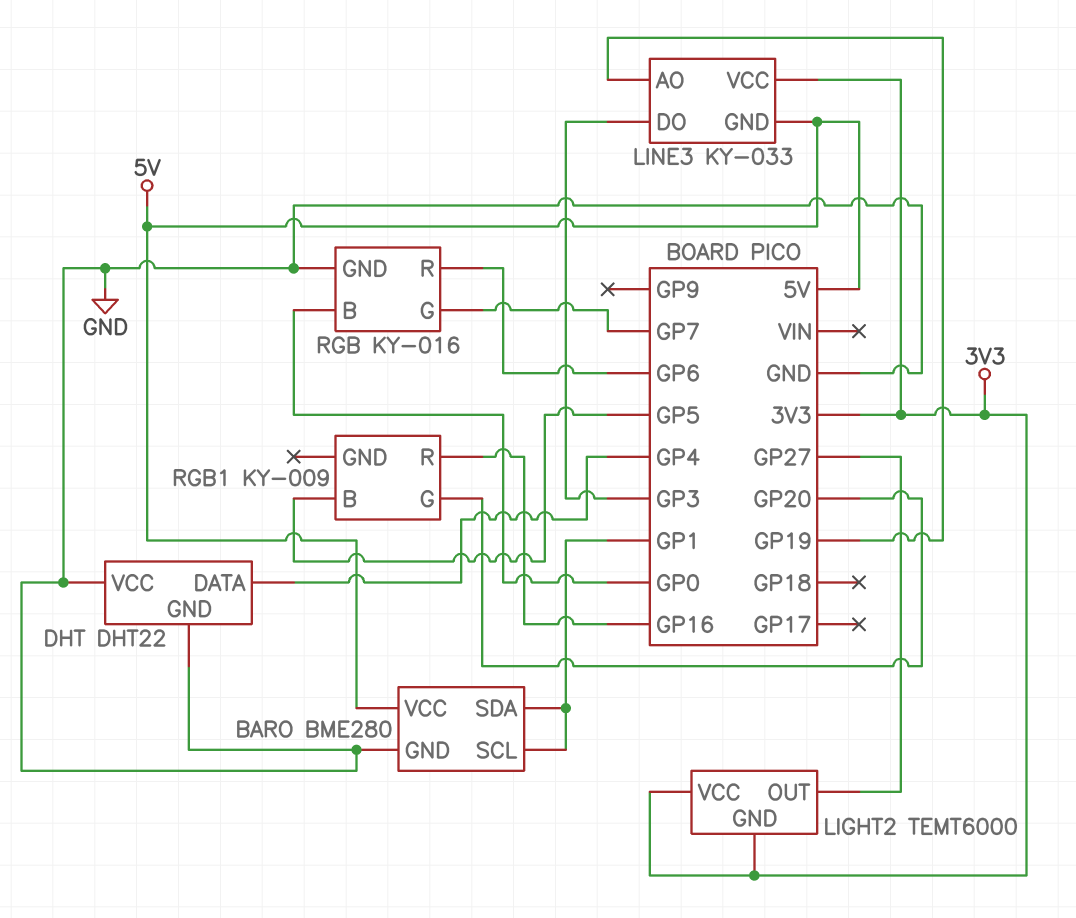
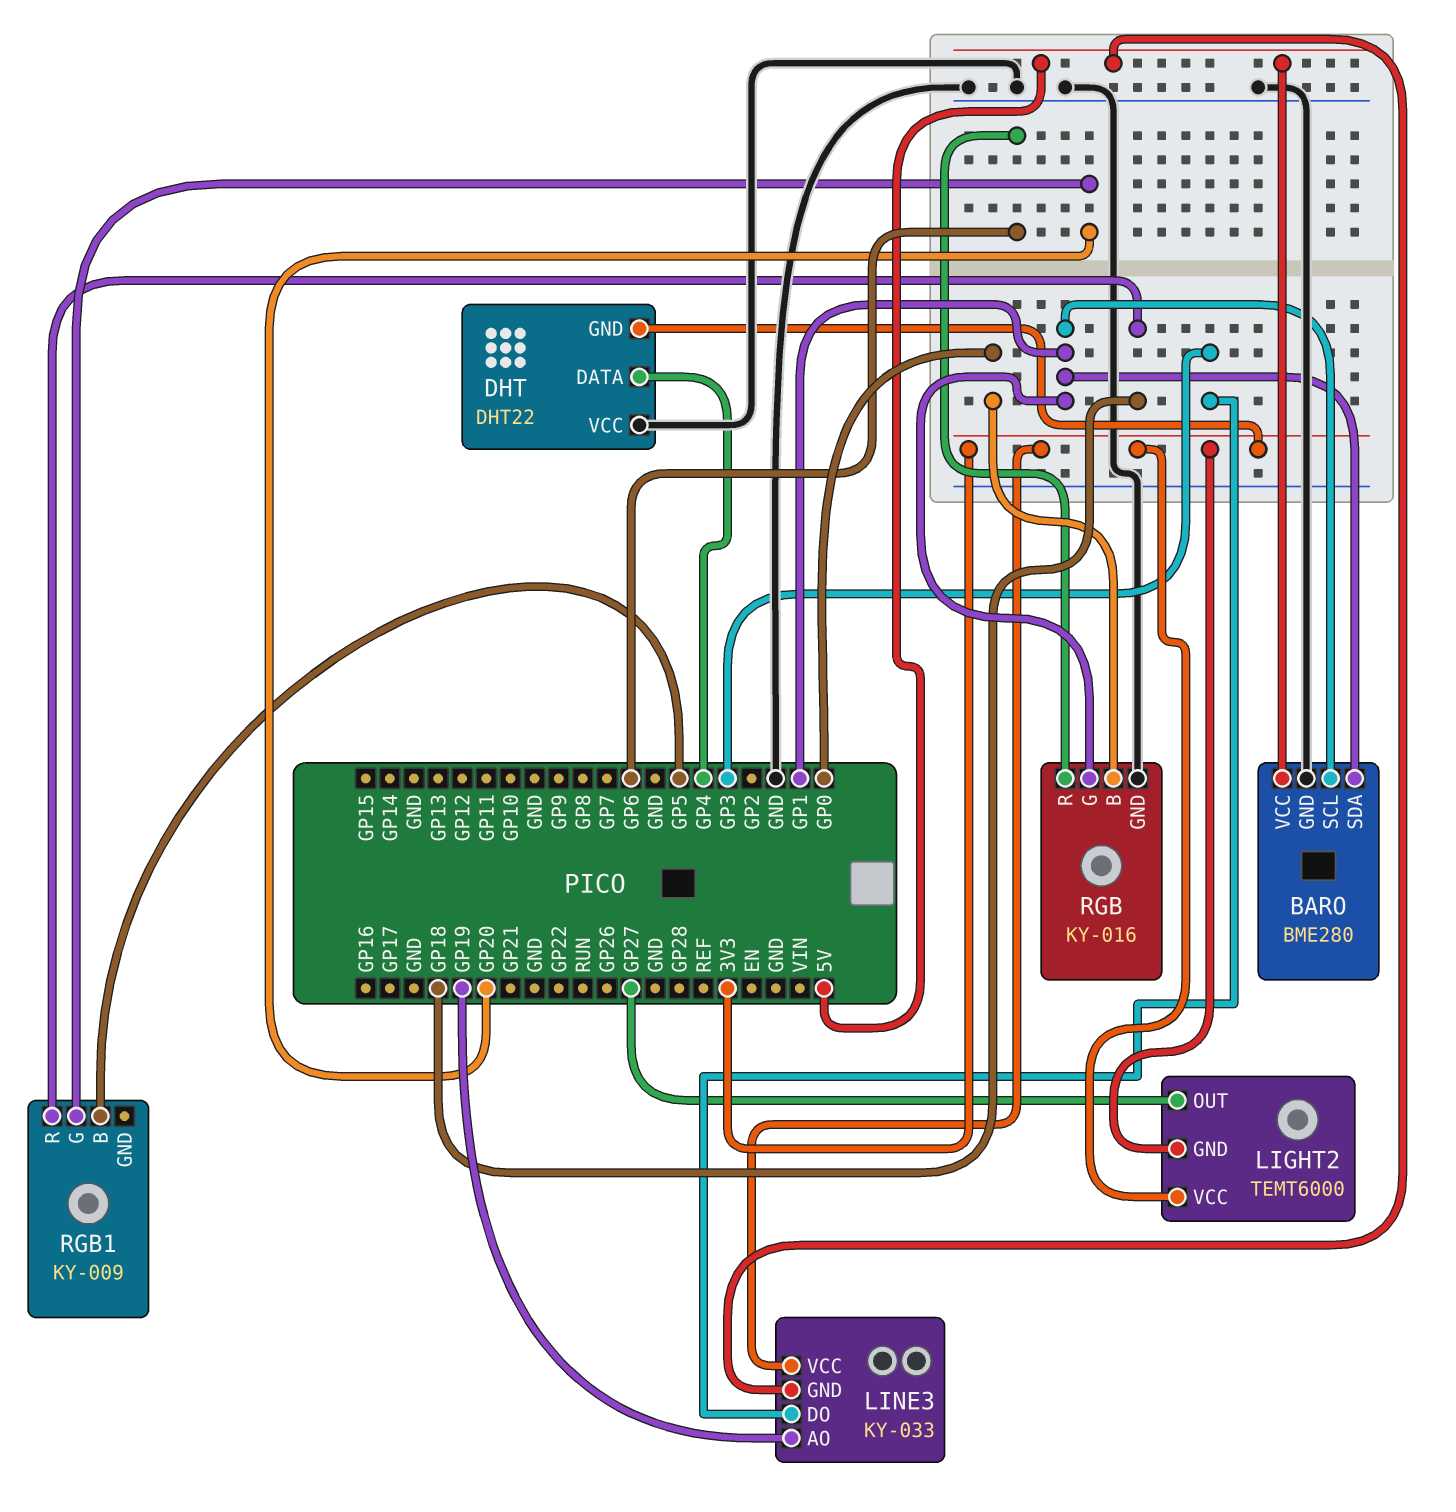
DHT pin GND: GND -> 3V3
RGB pin G: GP7 -> GP1
RGB1 pin R: GP16 -> GP18

